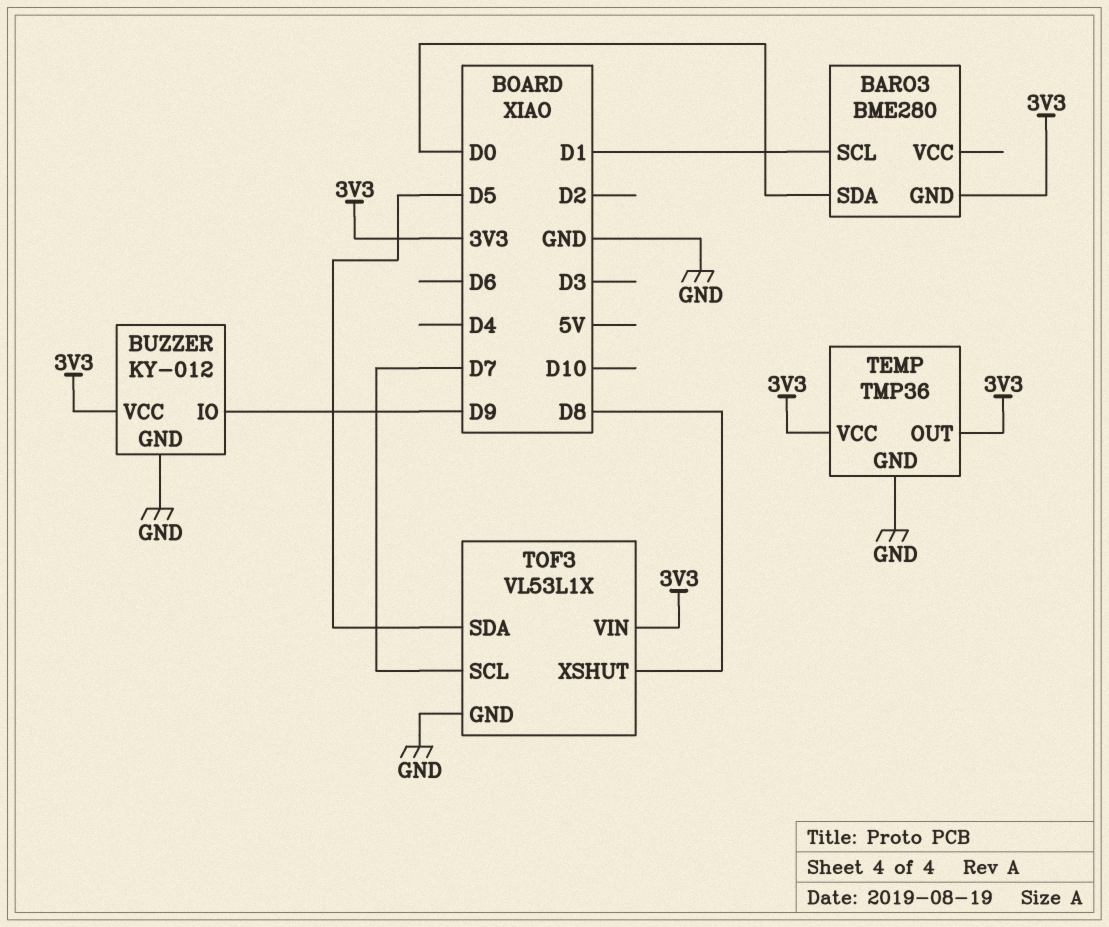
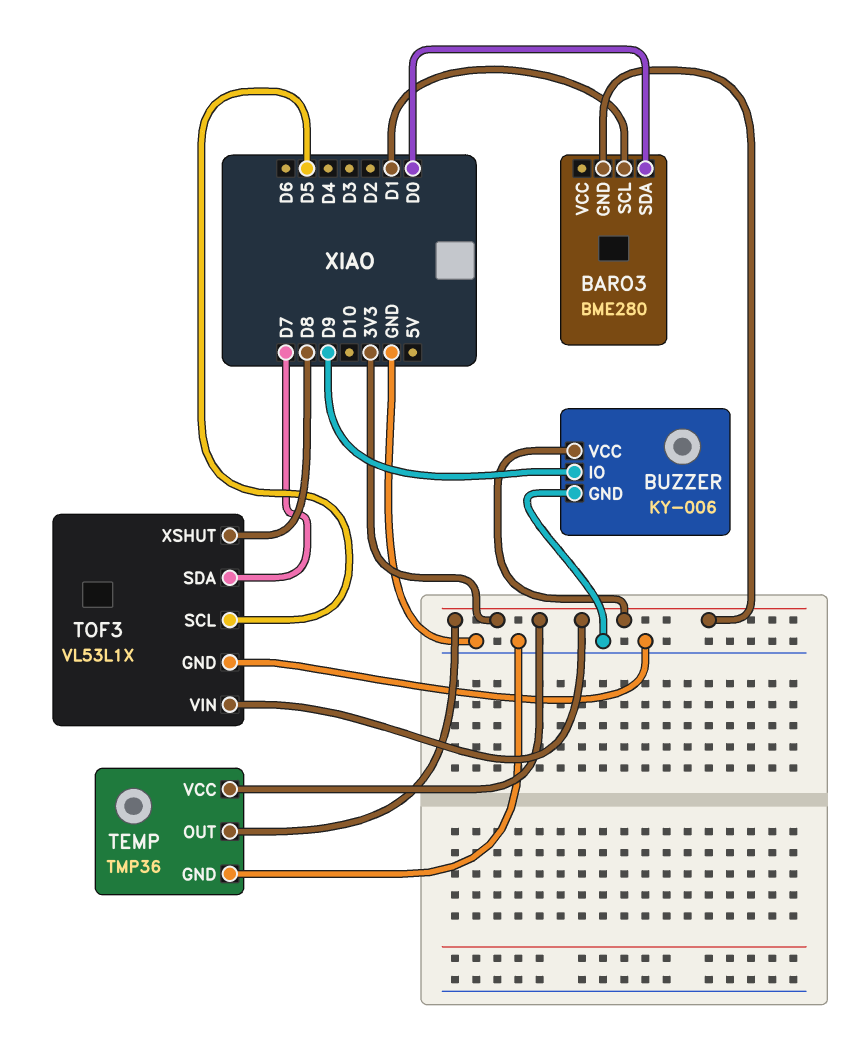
BUZZER: KY-012 -> KY-006
TOF3 pin SCL: D7 -> D5
TOF3 pin SDA: D5 -> D7

